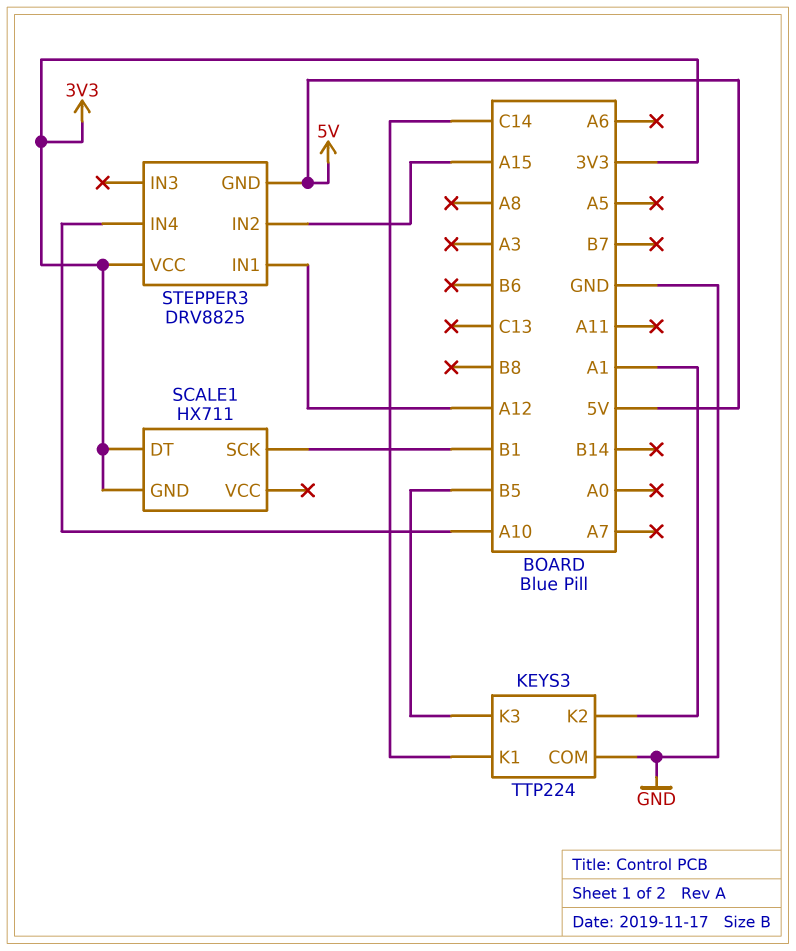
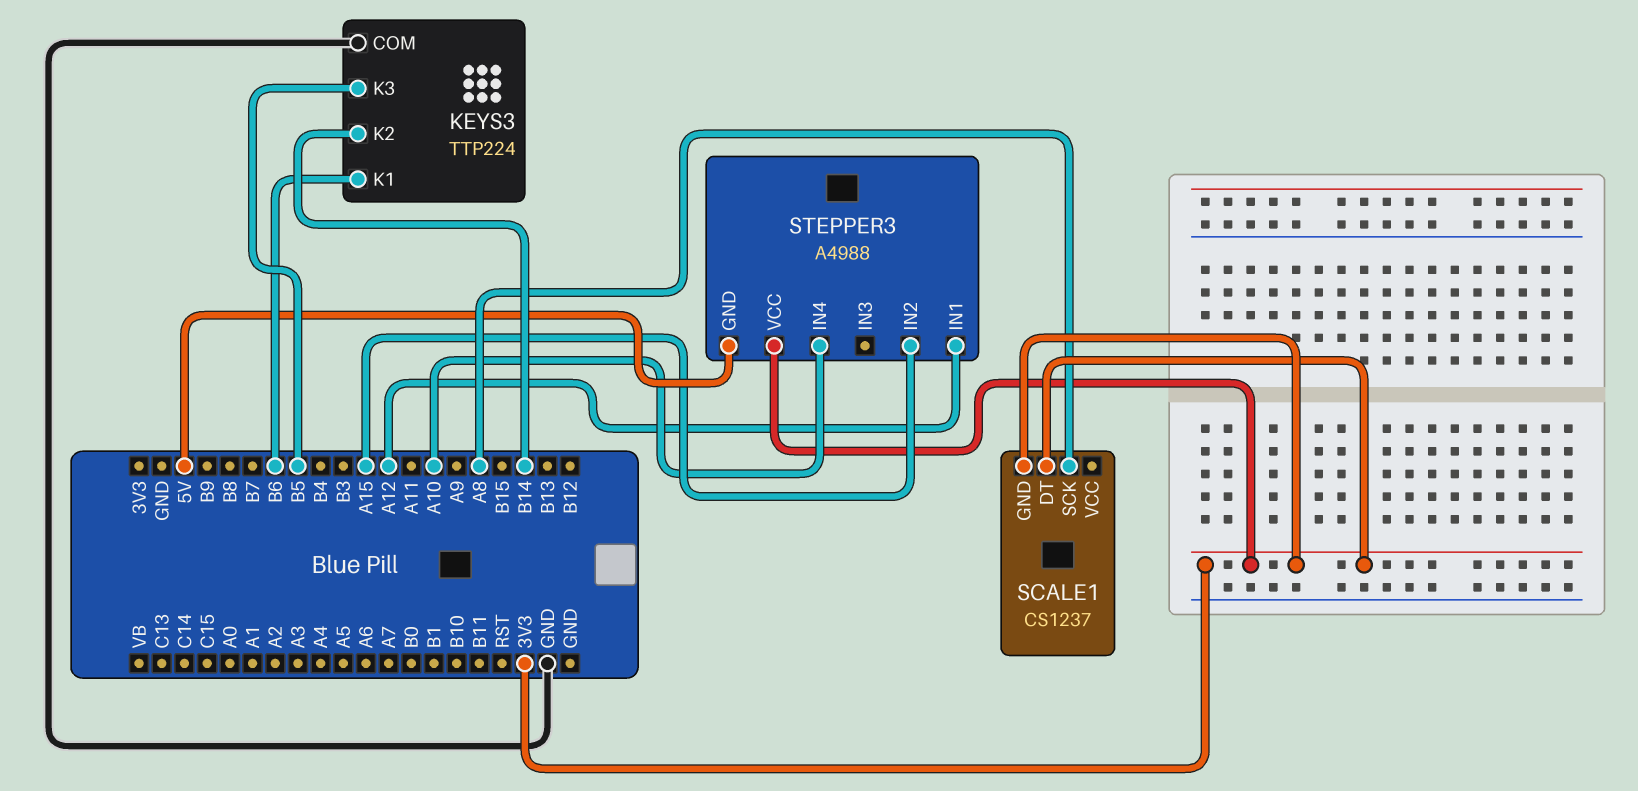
KEYS3 pin K1: C14 -> B6
KEYS3 pin K2: A1 -> B14
SCALE1: HX711 -> CS1237
SCALE1 pin SCK: B1 -> A8
STEPPER3: DRV8825 -> A4988

